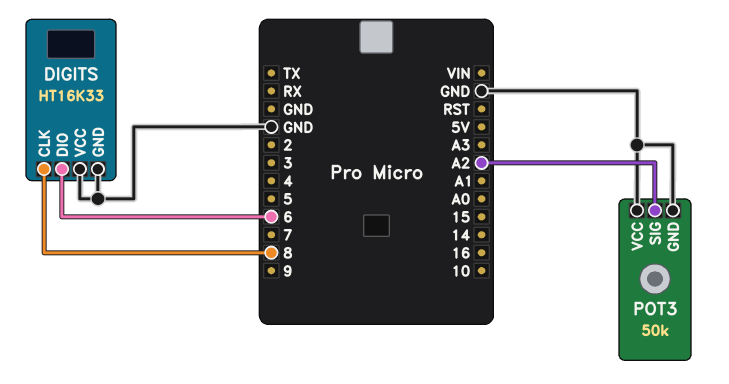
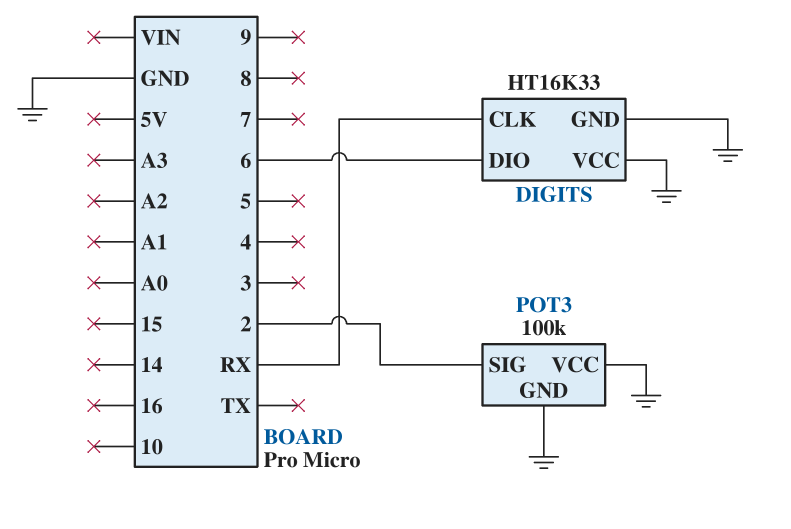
DIGITS pin CLK: 8 -> RX
POT3: 50k -> 100k
POT3 pin SIG: A2 -> 2

